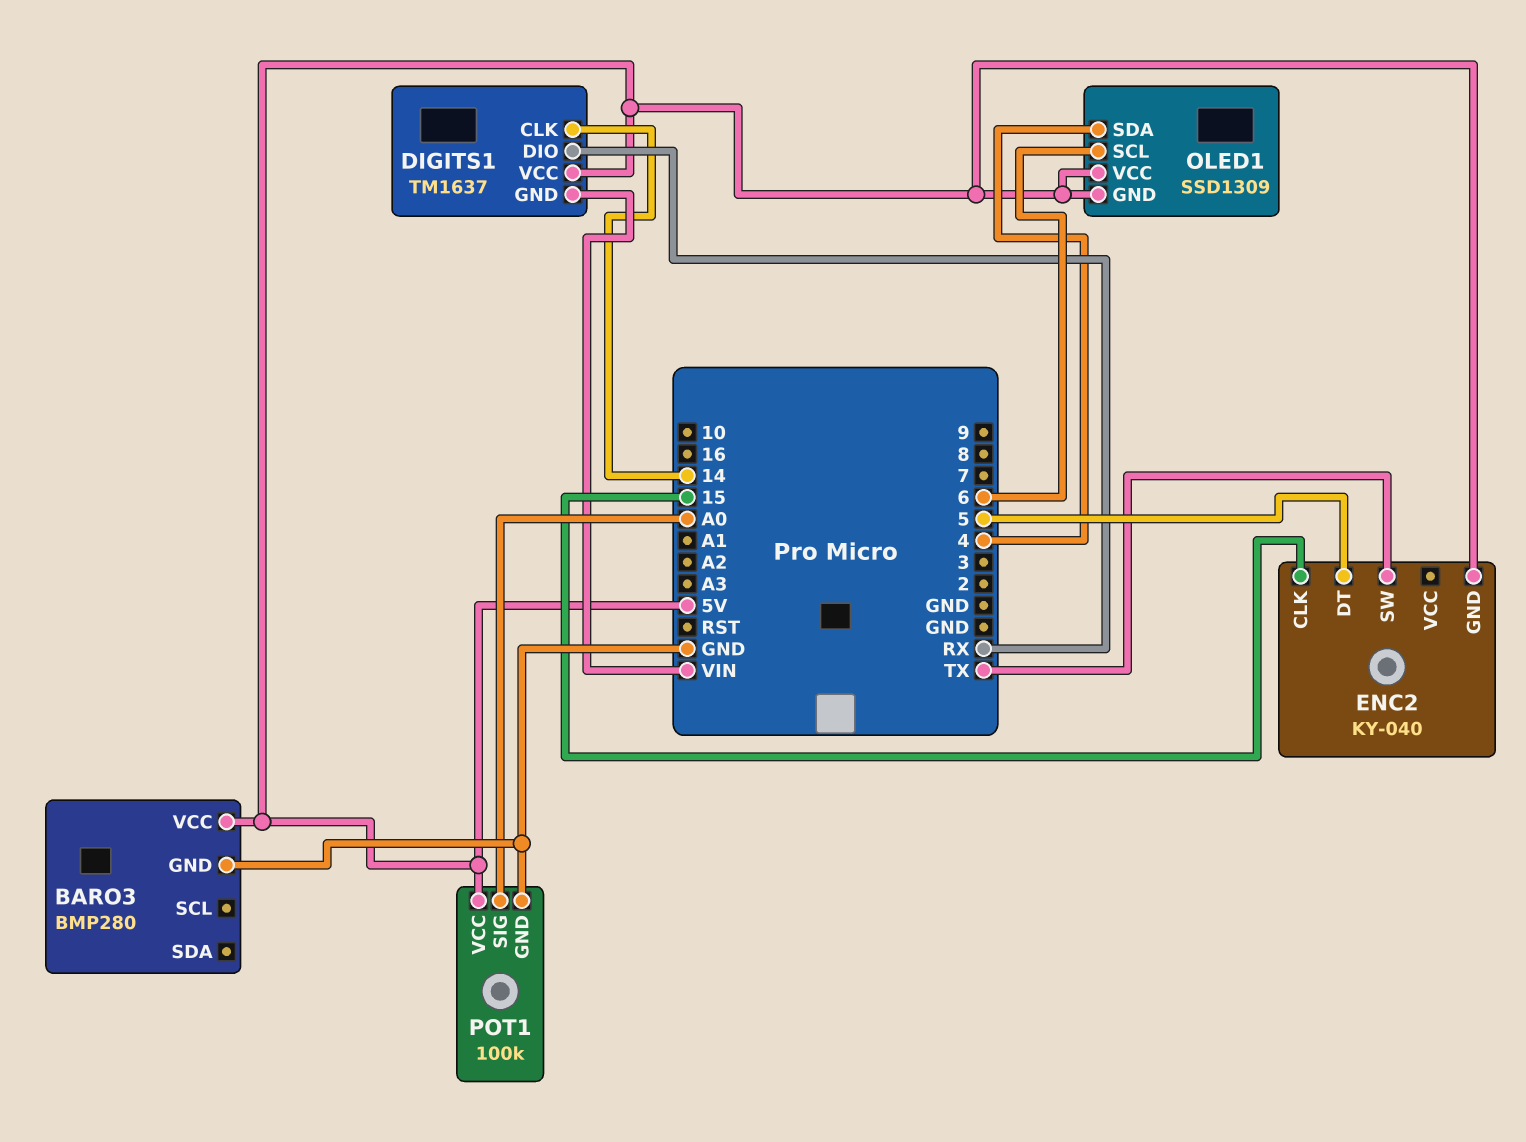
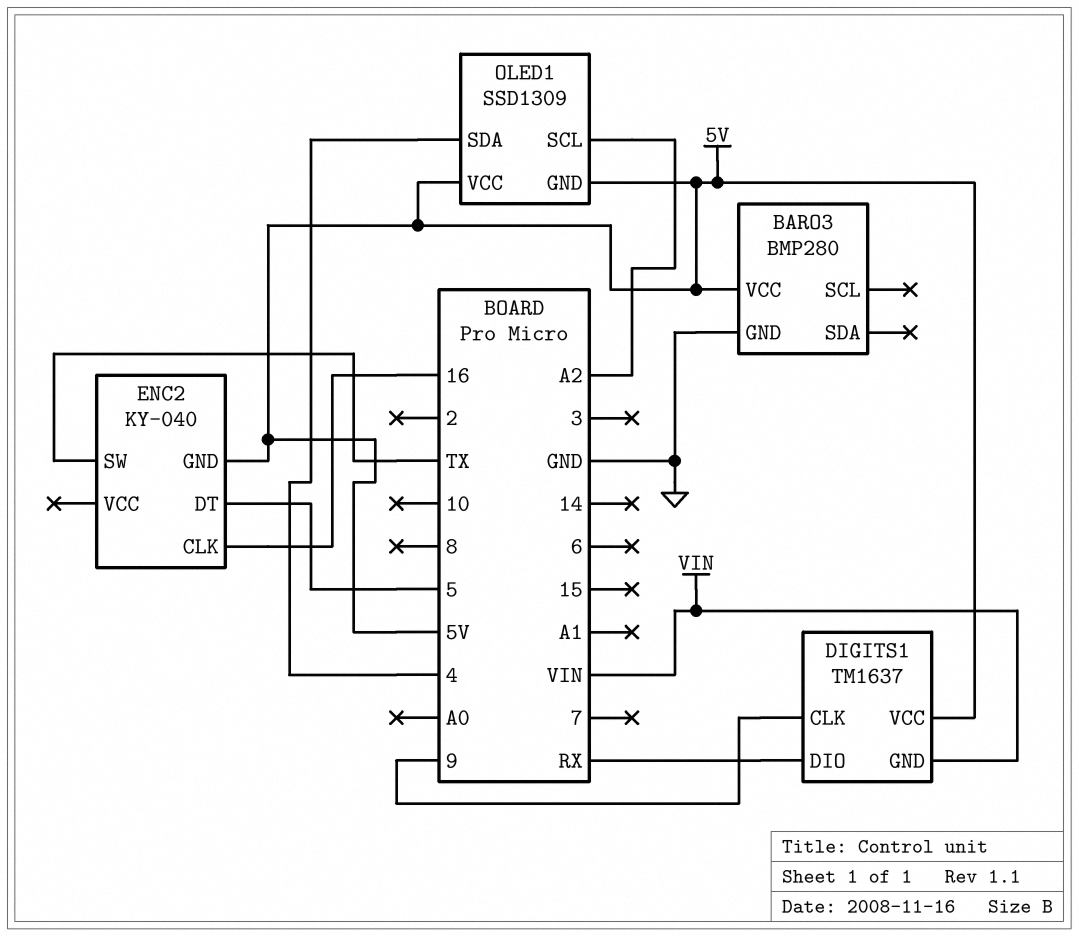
DIGITS1 pin CLK: 14 -> 9
ENC2 pin CLK: 15 -> 16
OLED1 pin SCL: 6 -> A2
POT1: 100k -> none
POT1 pin GND: GND -> none
POT1 pin SIG: A0 -> none
POT1 pin VCC: 5V -> none

